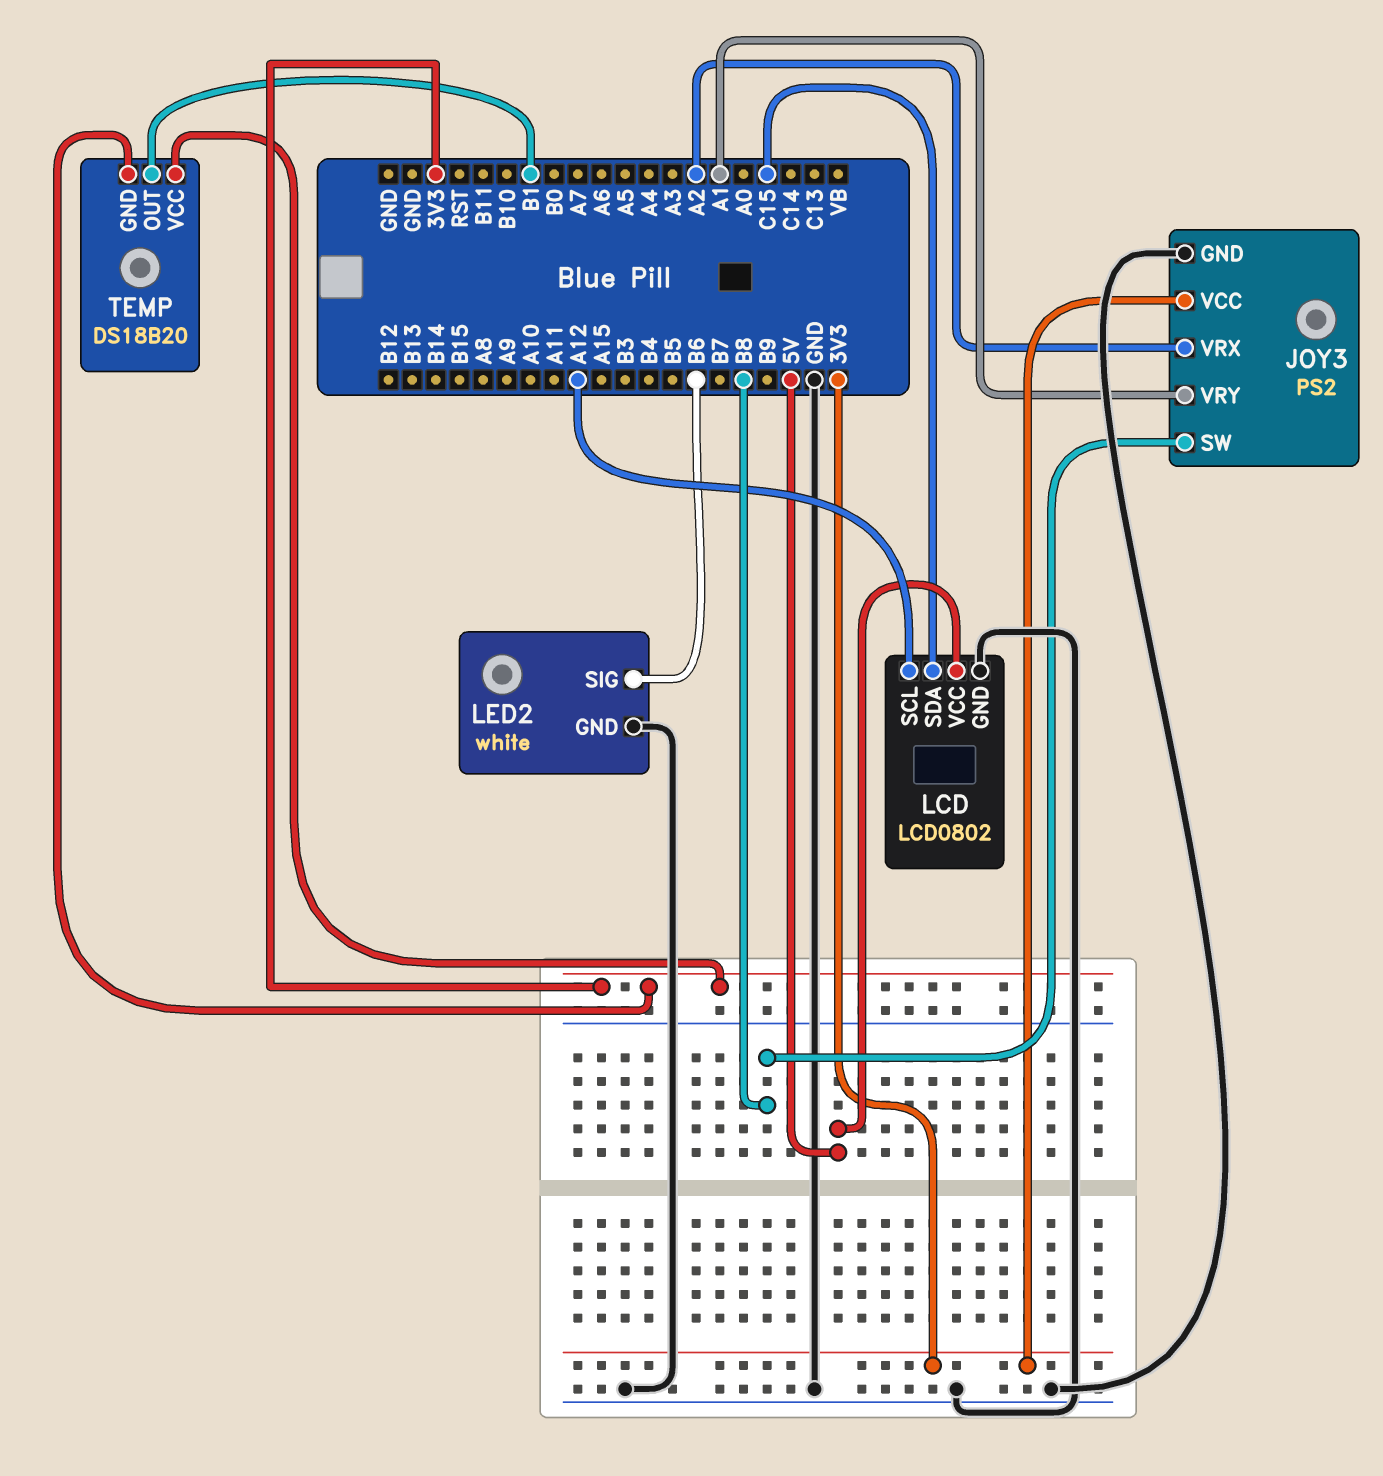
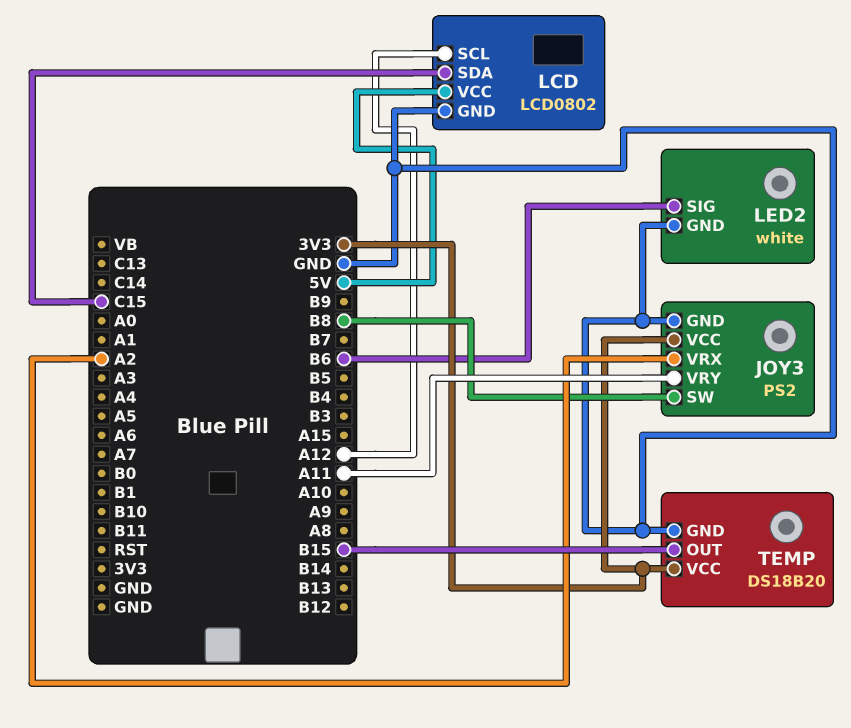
JOY3 pin VRY: A1 -> A11
TEMP pin GND: 3V3 -> GND
TEMP pin OUT: B1 -> B15

